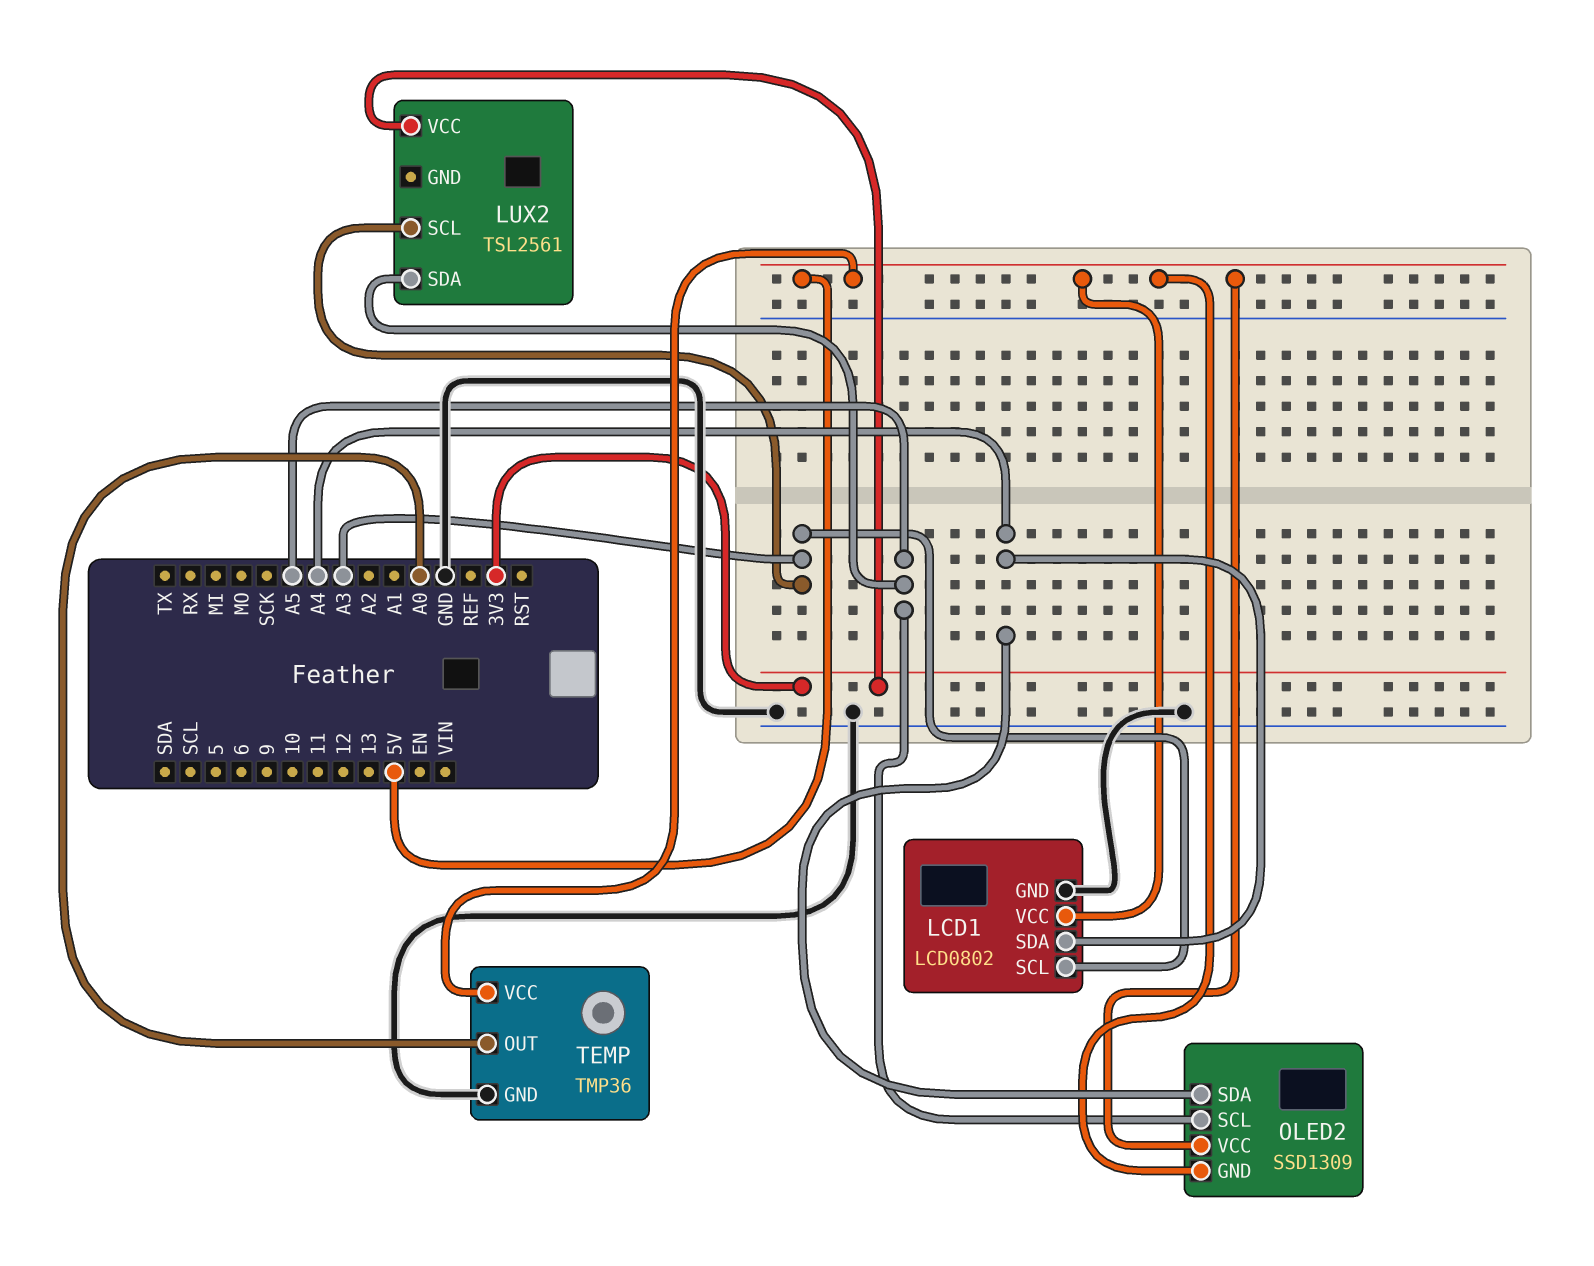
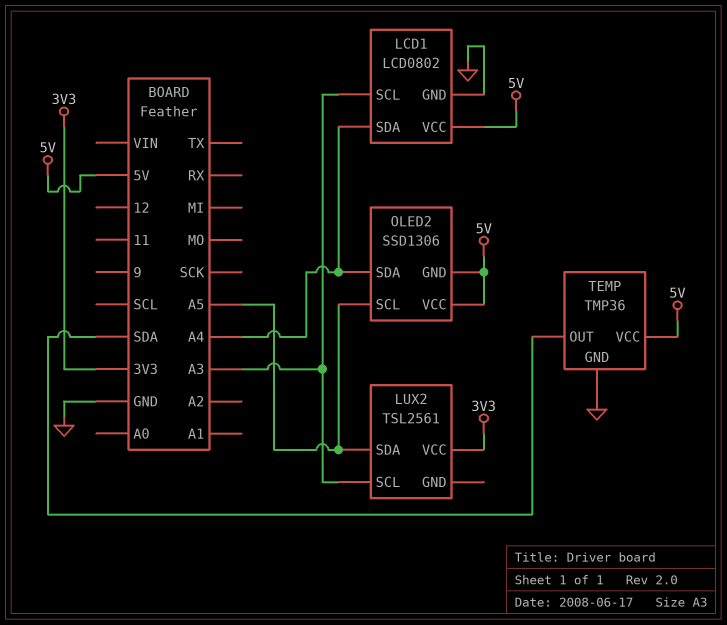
OLED2: SSD1309 -> SSD1306
TEMP pin OUT: A0 -> SDA

